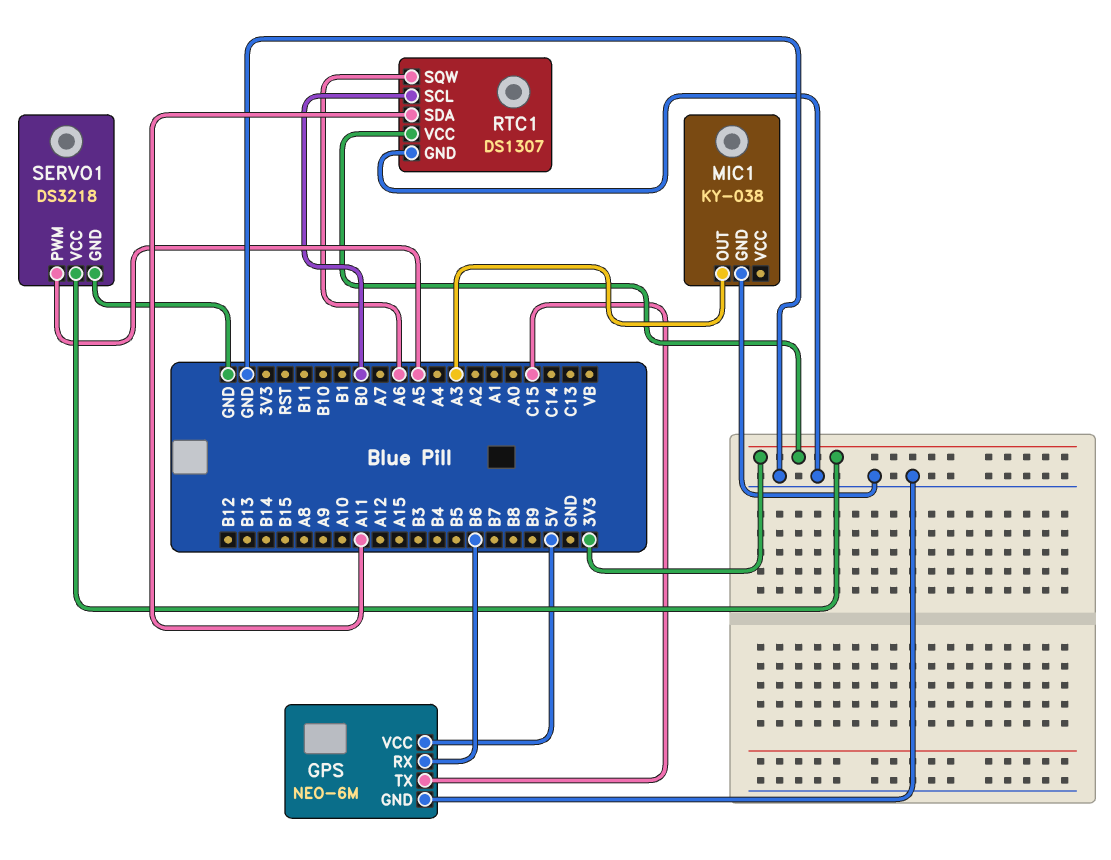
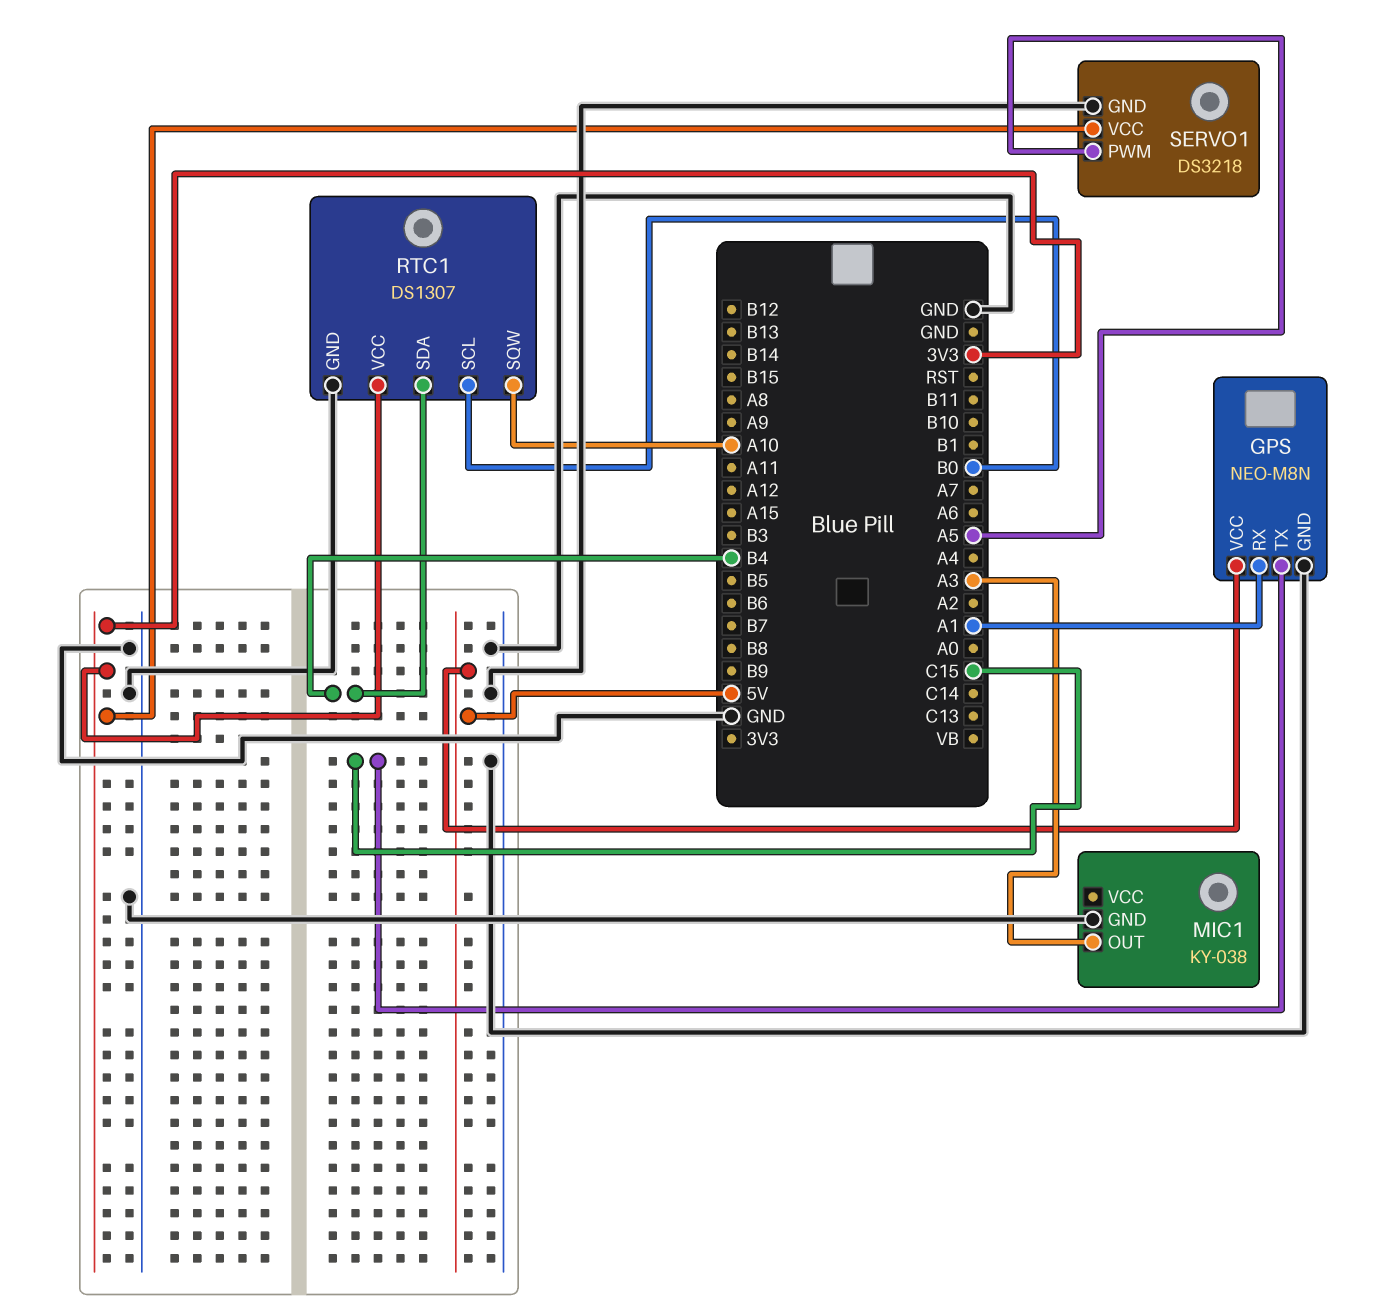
GPS: NEO-6M -> NEO-M8N
GPS pin RX: B6 -> A1
RTC1 pin SDA: A11 -> B4
RTC1 pin SQW: A6 -> A10

